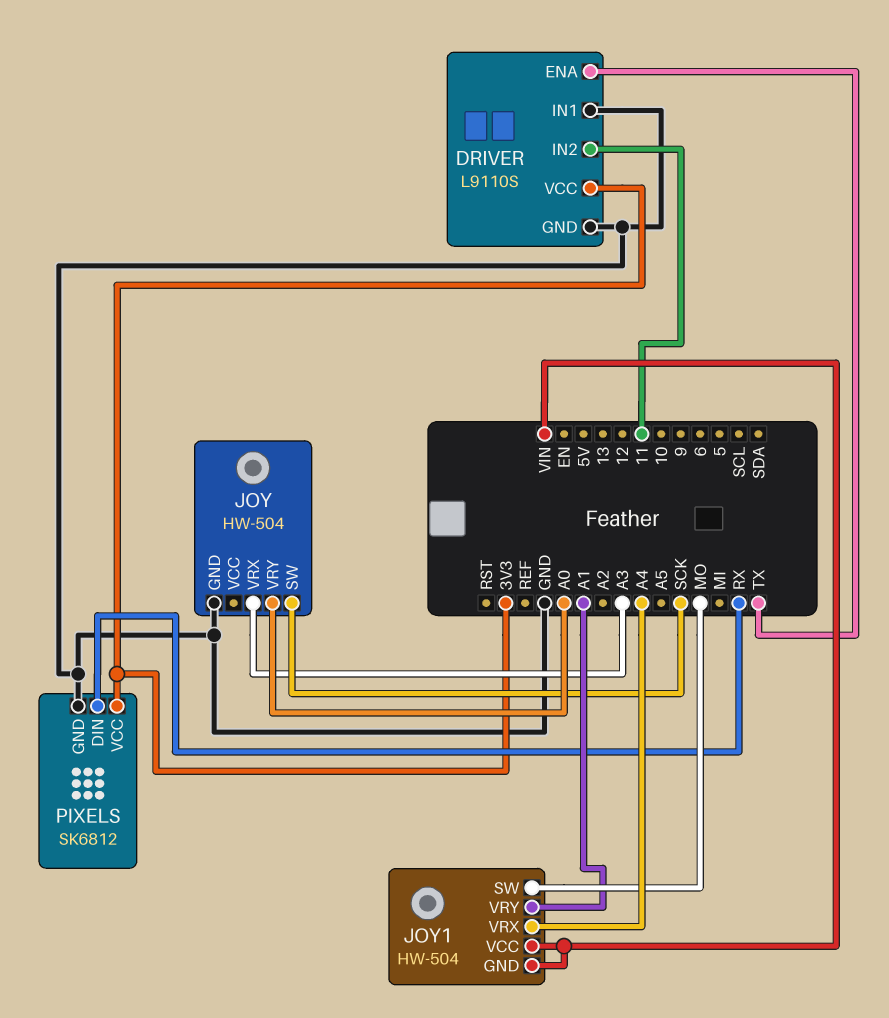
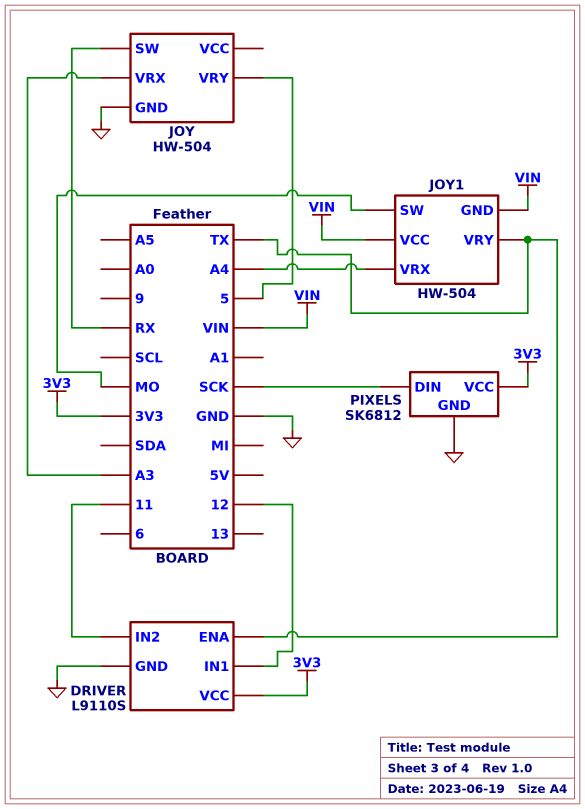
DRIVER pin IN1: GND -> 12
JOY pin SW: SCK -> RX
JOY pin VRY: A0 -> 5
JOY1 pin VRY: A1 -> TX
PIXELS pin DIN: RX -> SCK

